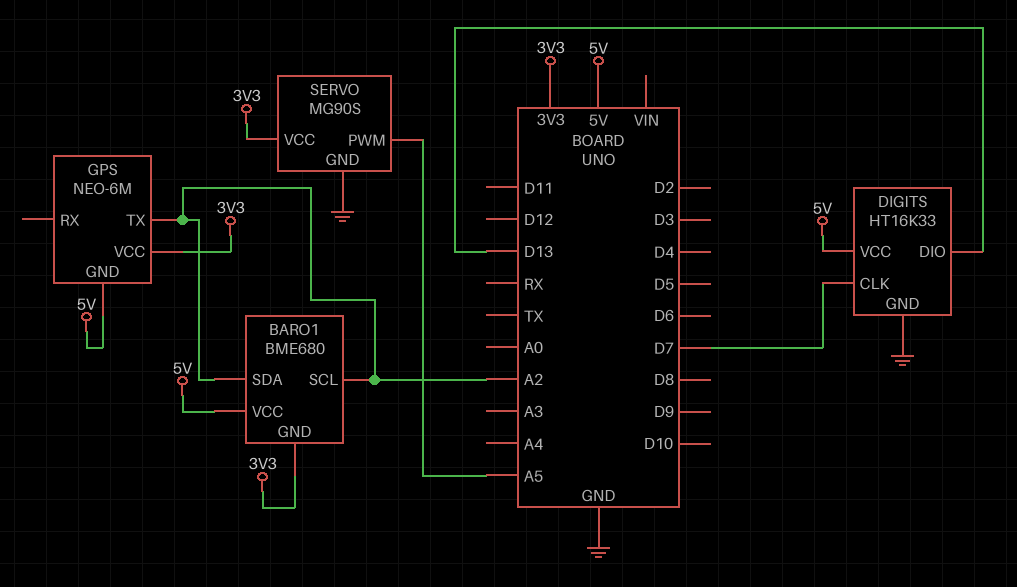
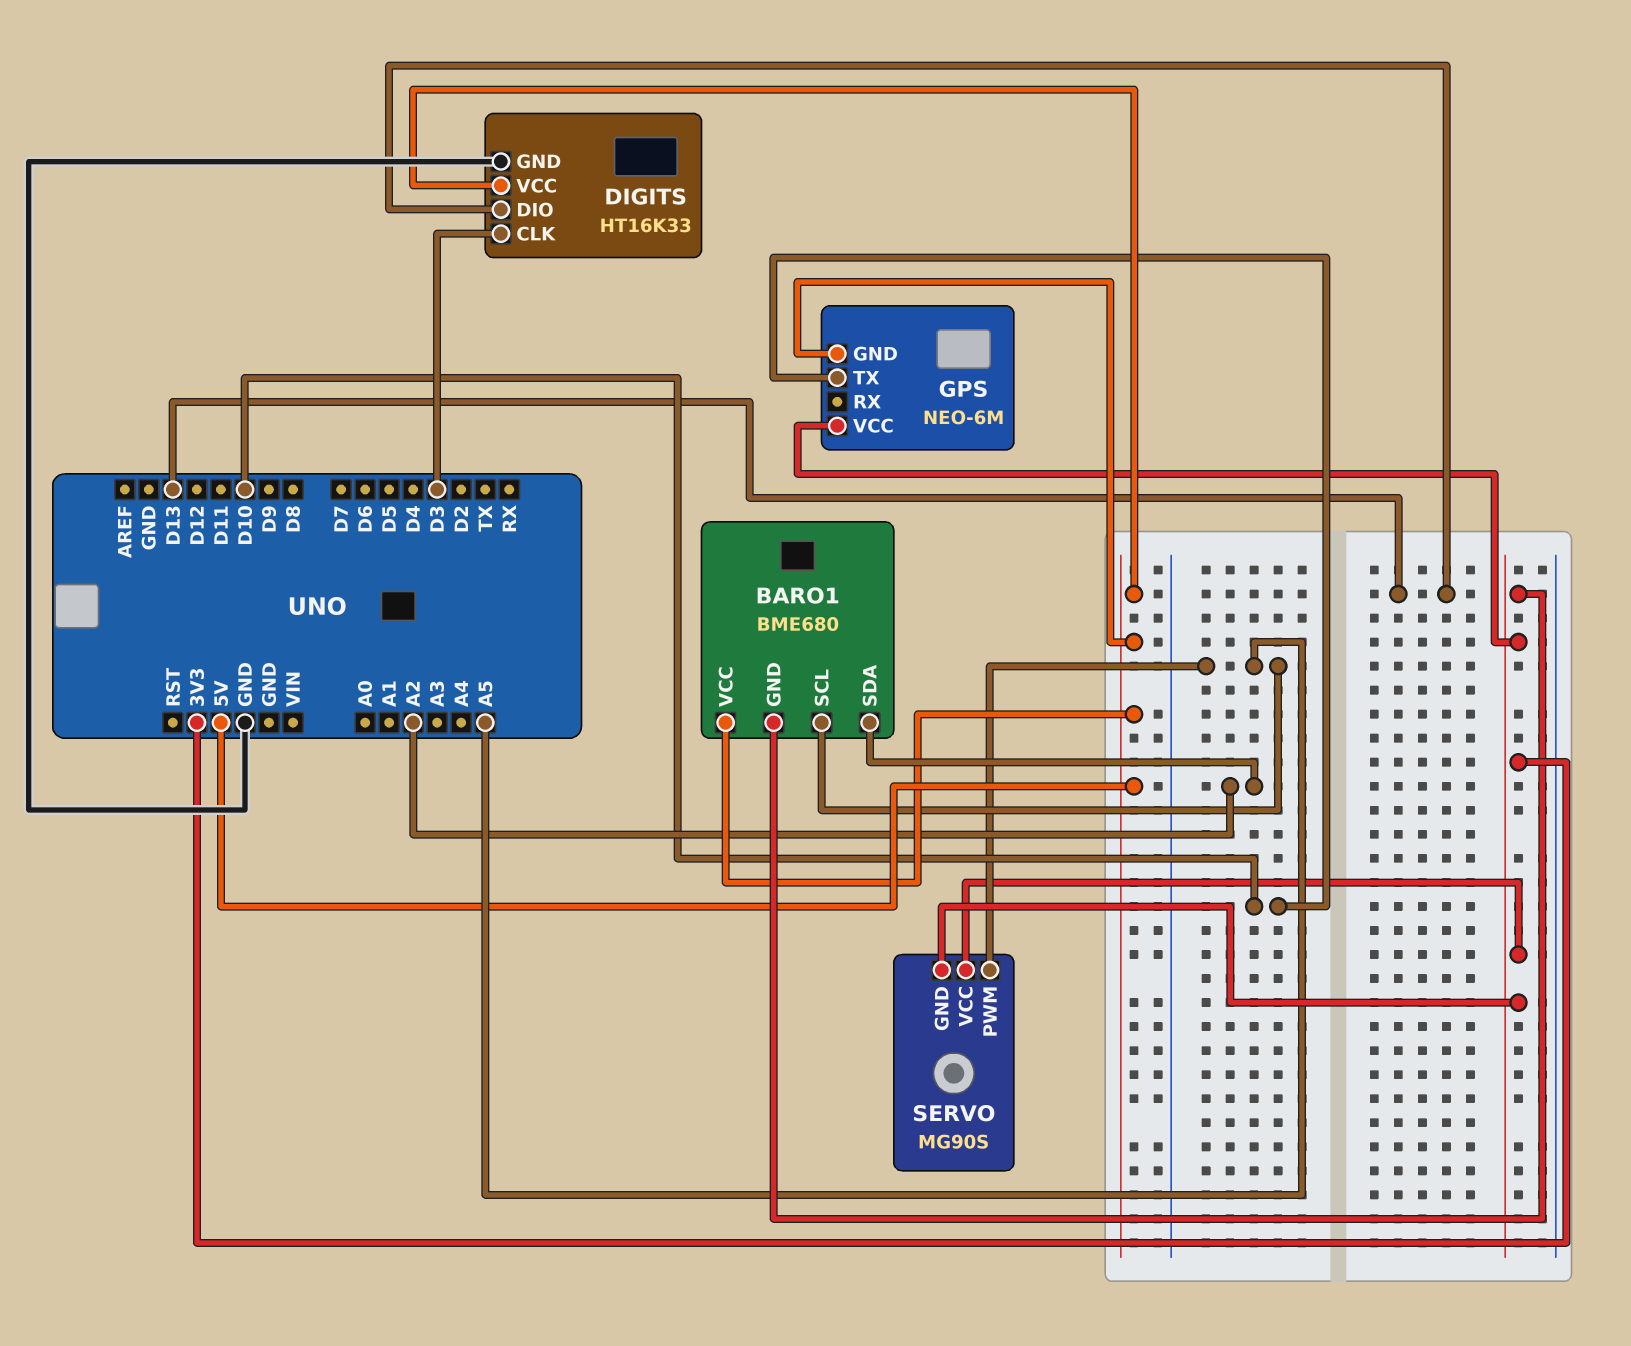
BARO1 pin SCL: A2 -> A5
DIGITS pin CLK: D7 -> D3
GPS pin TX: A2 -> D10
SERVO pin GND: GND -> 3V3

